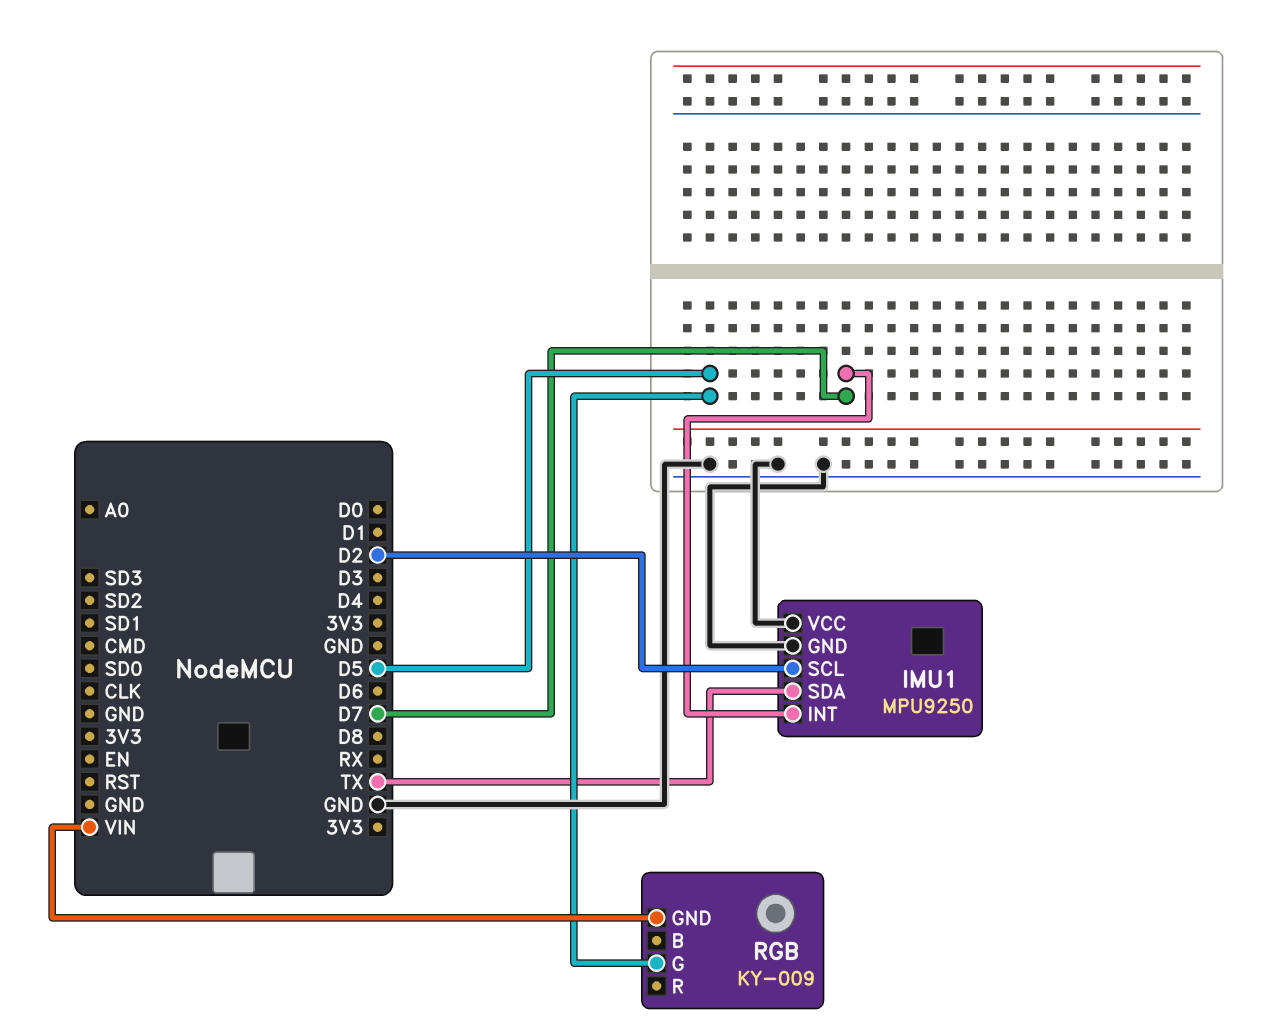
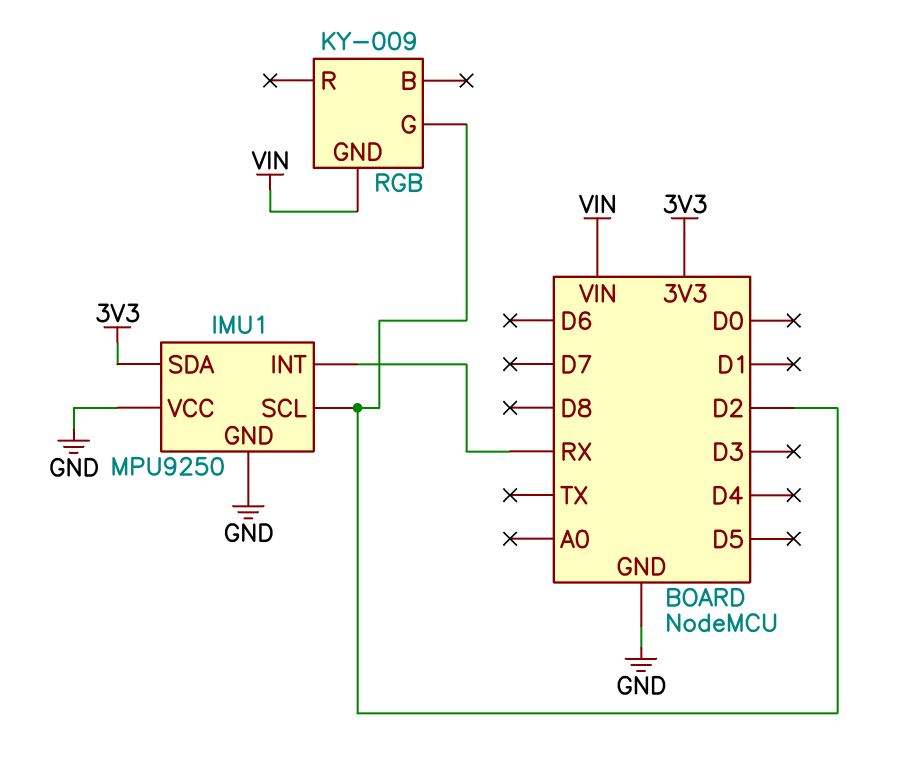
IMU1 pin INT: D7 -> RX
IMU1 pin SDA: TX -> 3V3
RGB pin G: D5 -> D2

